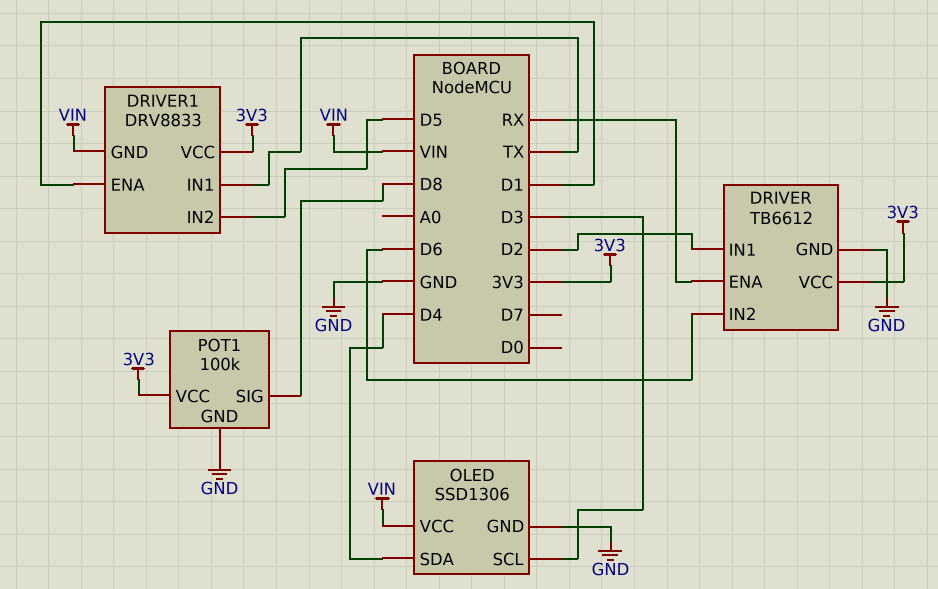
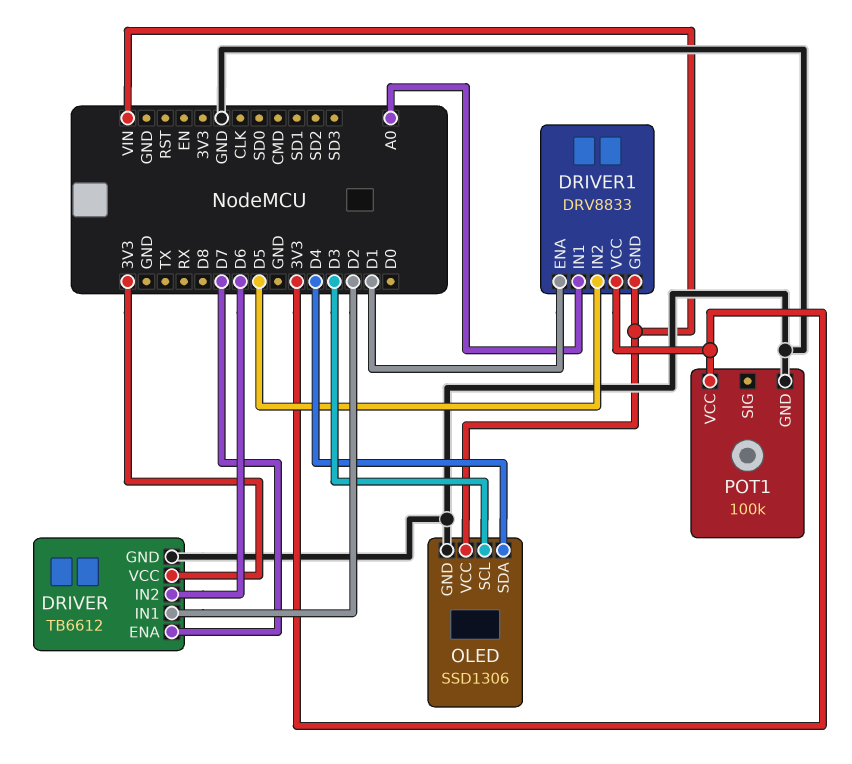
DRIVER pin ENA: RX -> D7
DRIVER1 pin IN1: TX -> A0
POT1 pin SIG: D8 -> none

